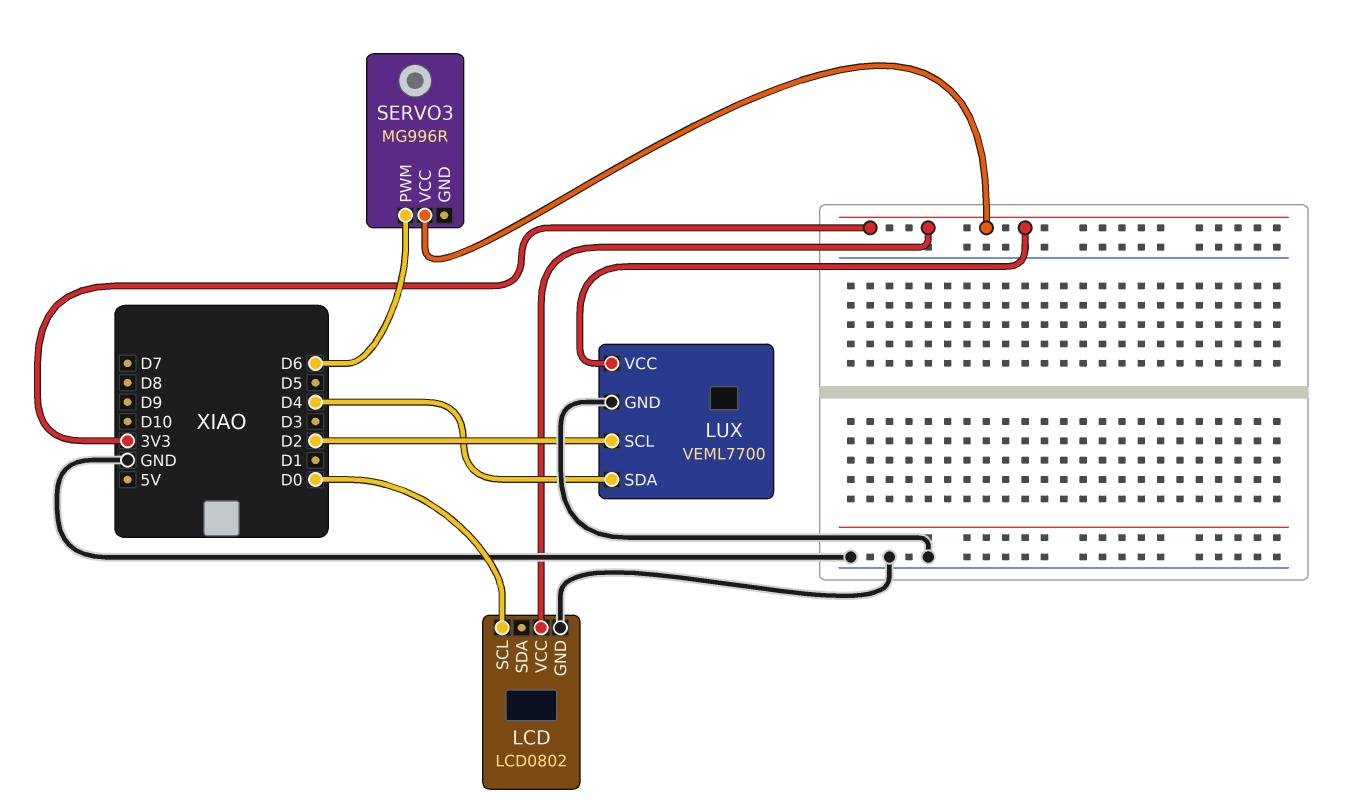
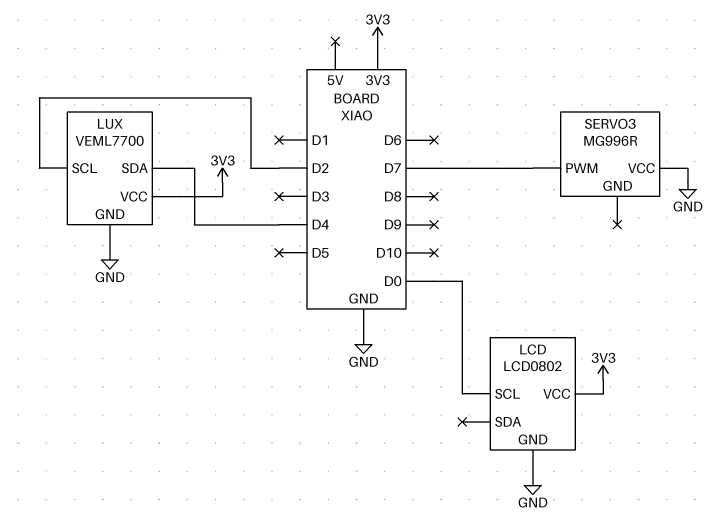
SERVO3 pin PWM: D6 -> D7
SERVO3 pin VCC: 3V3 -> GND

